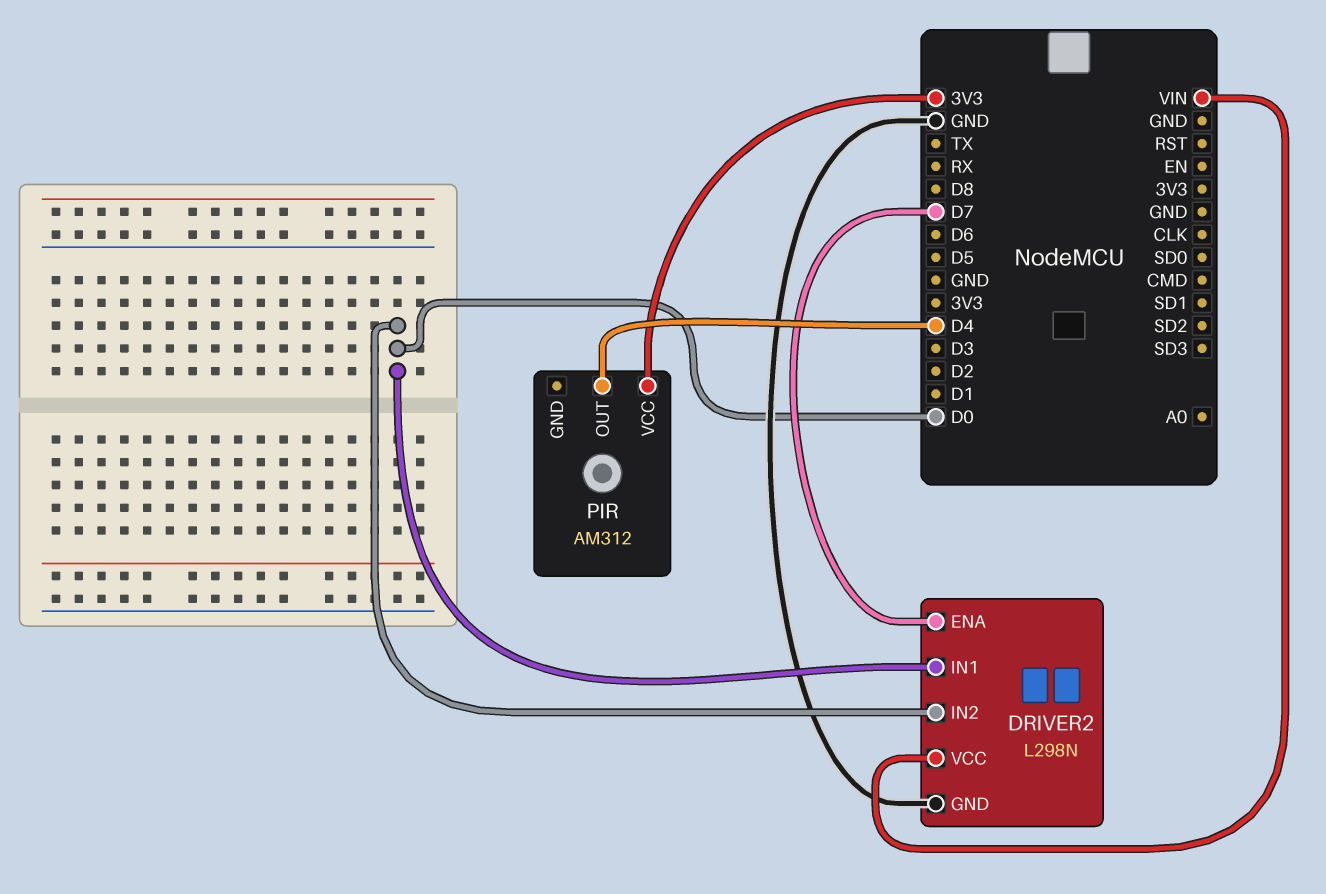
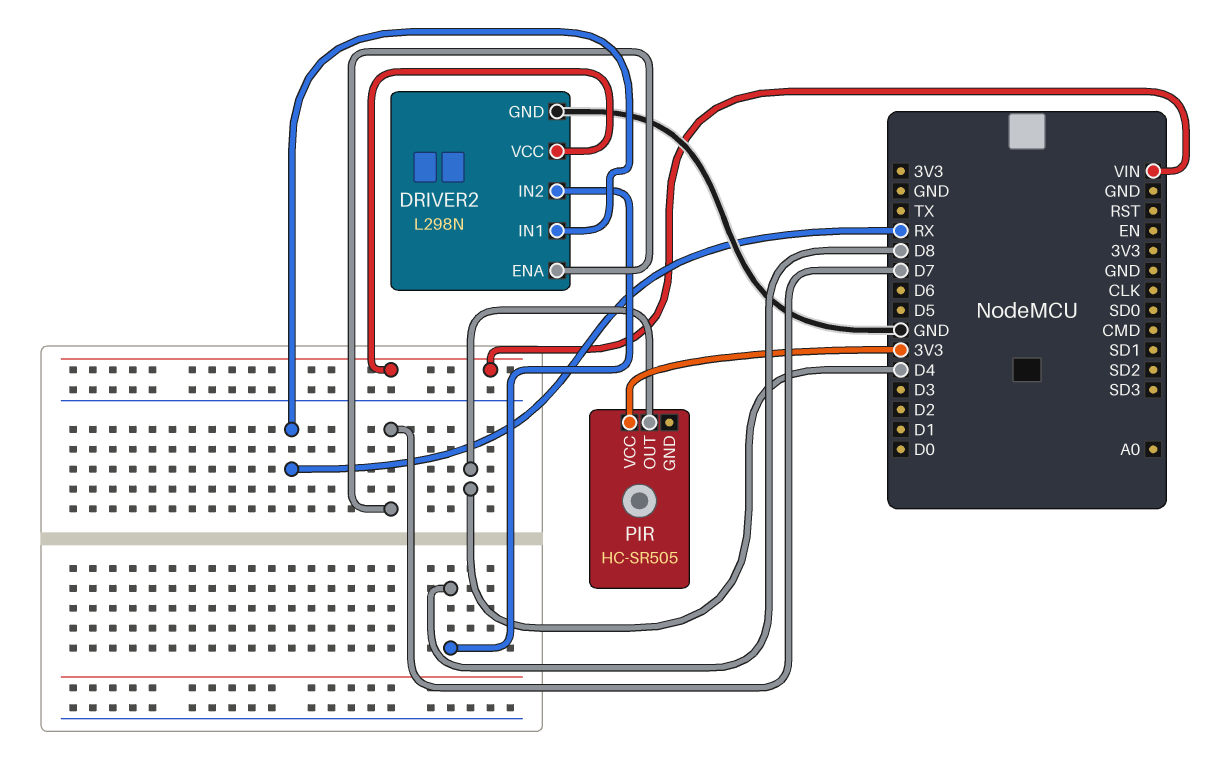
DRIVER2 pin IN1: D0 -> RX
DRIVER2 pin IN2: D0 -> D8
PIR: AM312 -> HC-SR505

